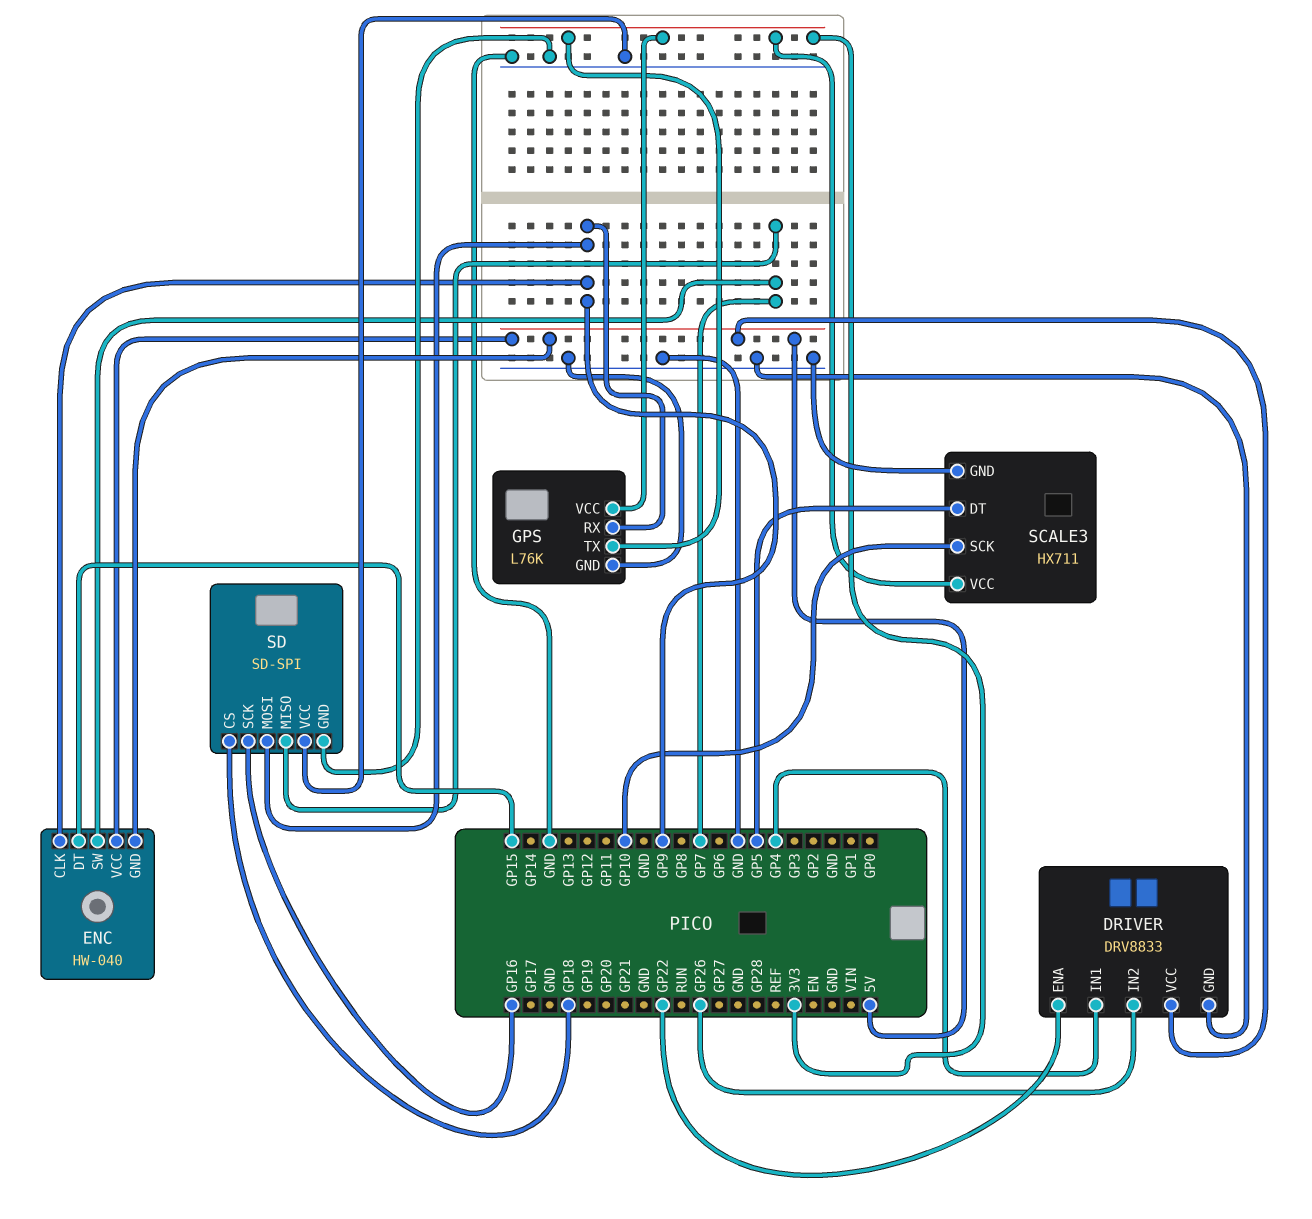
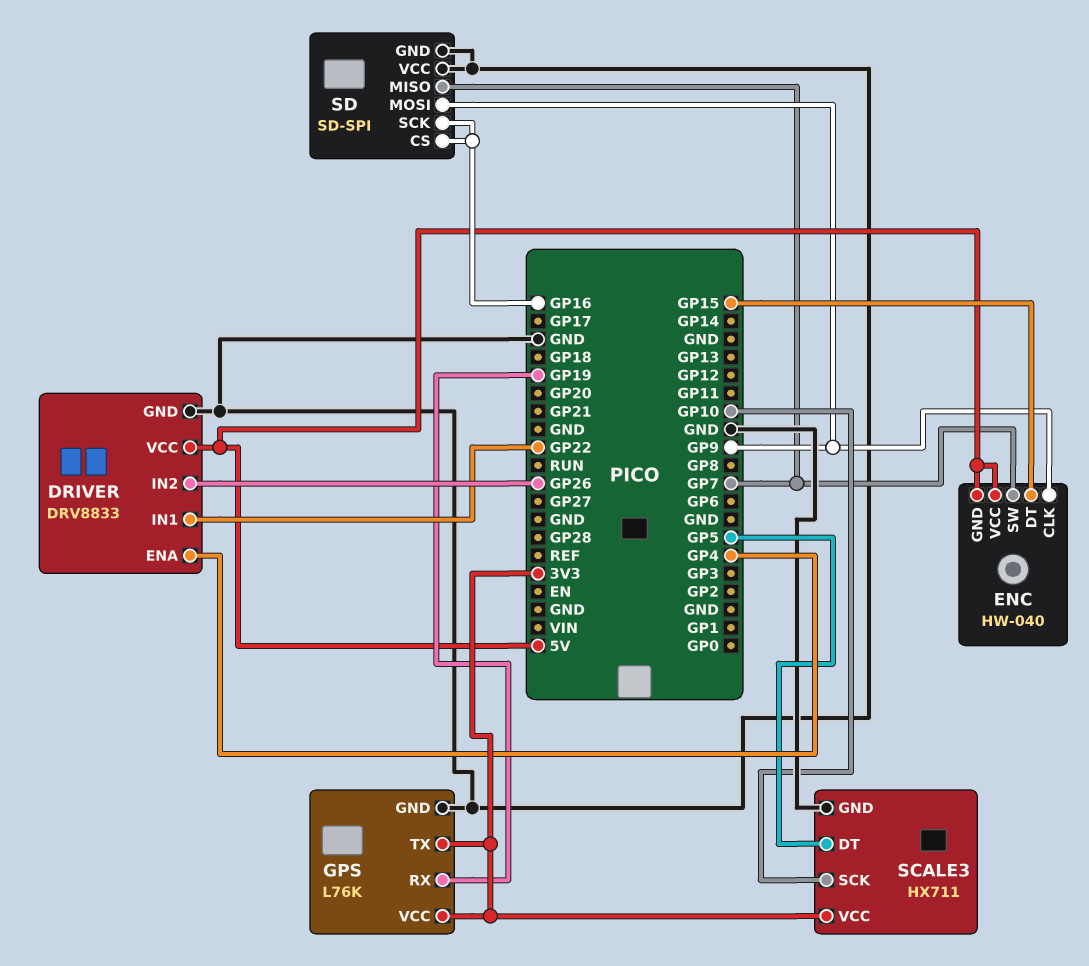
DRIVER pin ENA: GP22 -> GP4
DRIVER pin IN1: GP4 -> GP22
GPS pin RX: GP9 -> GP19
SD pin CS: GP18 -> GP16

